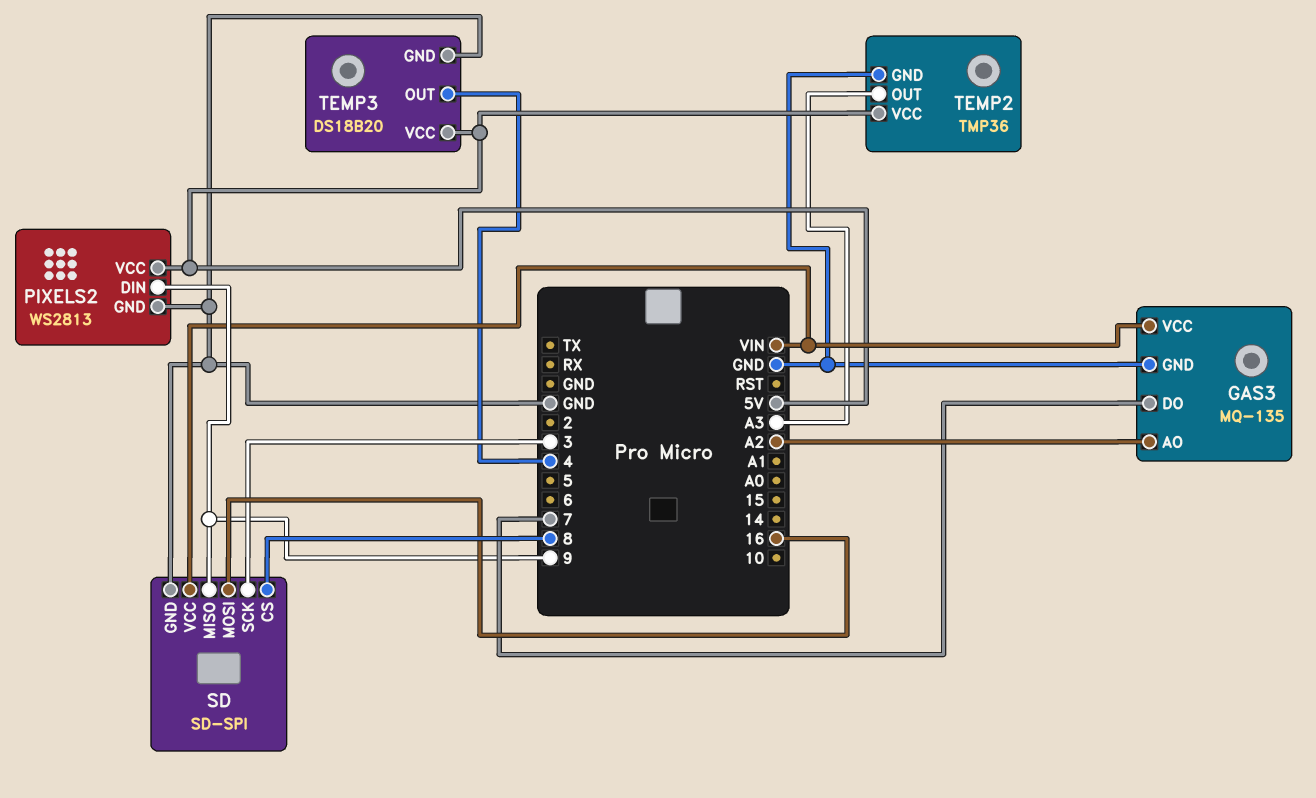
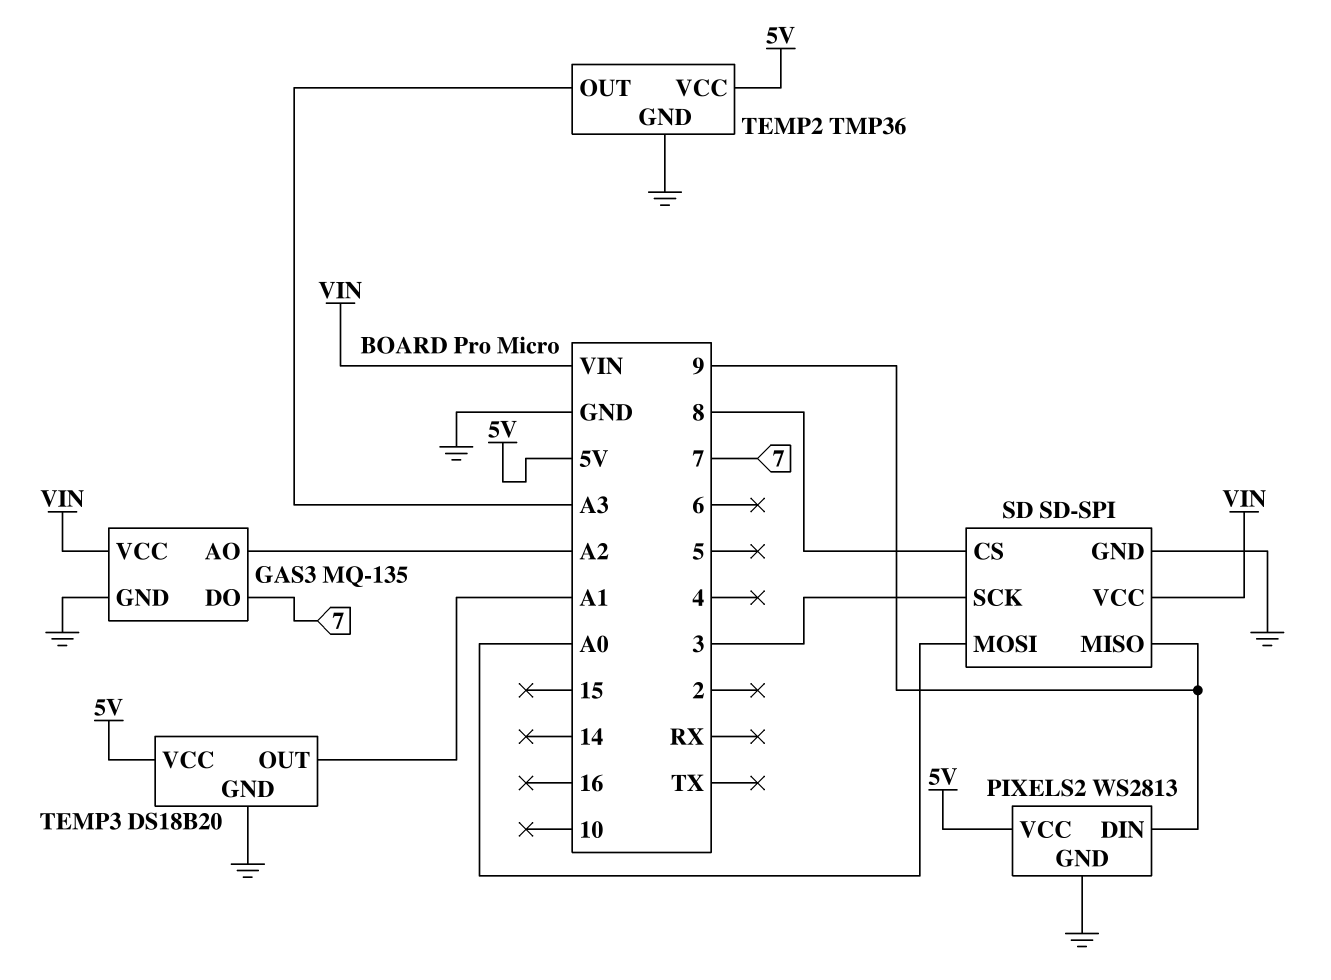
SD pin MOSI: 16 -> A0
TEMP3 pin OUT: 4 -> A1

